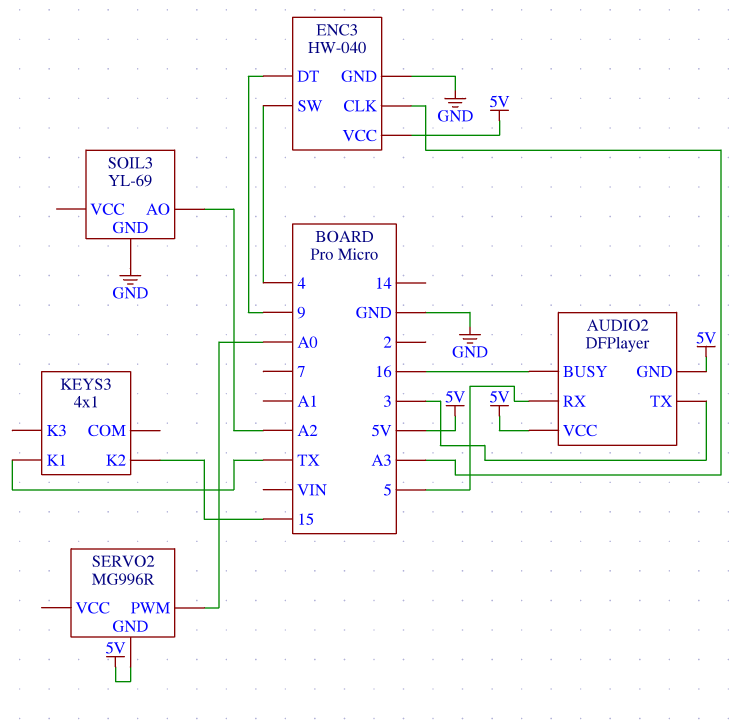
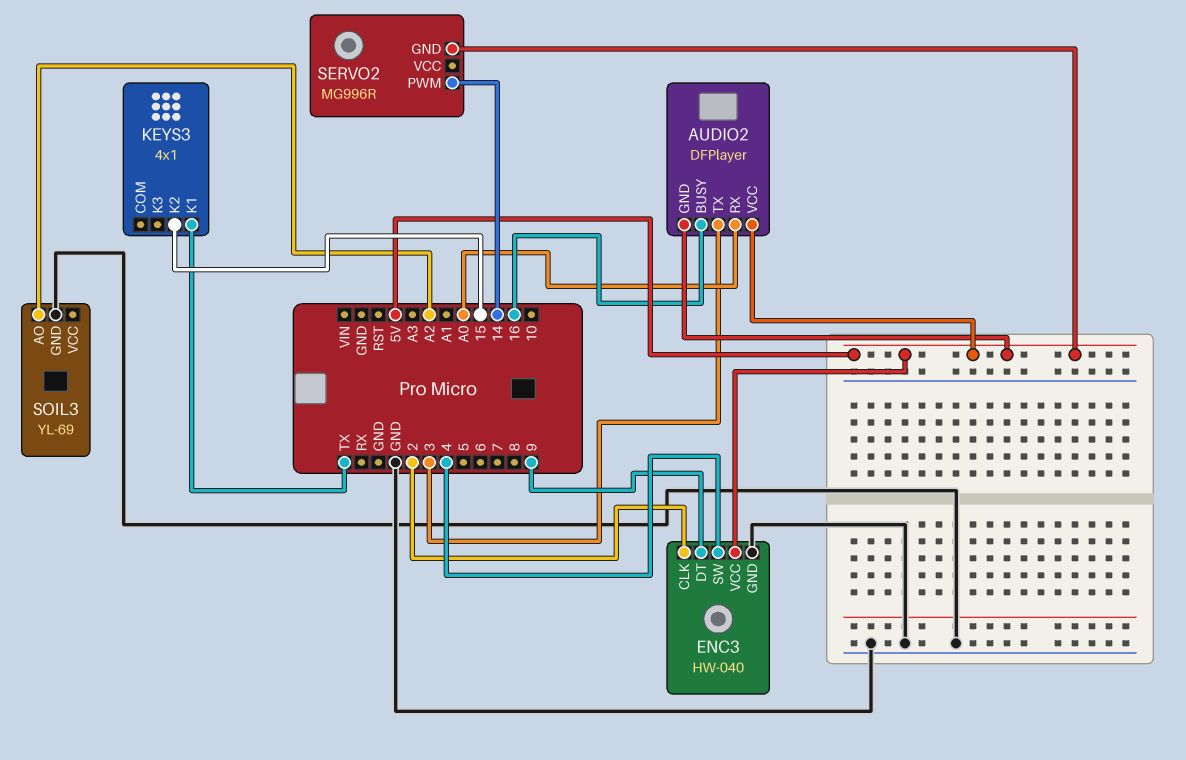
AUDIO2 pin RX: 5 -> A0
ENC3 pin CLK: A3 -> 2
SERVO2 pin PWM: A0 -> 14

